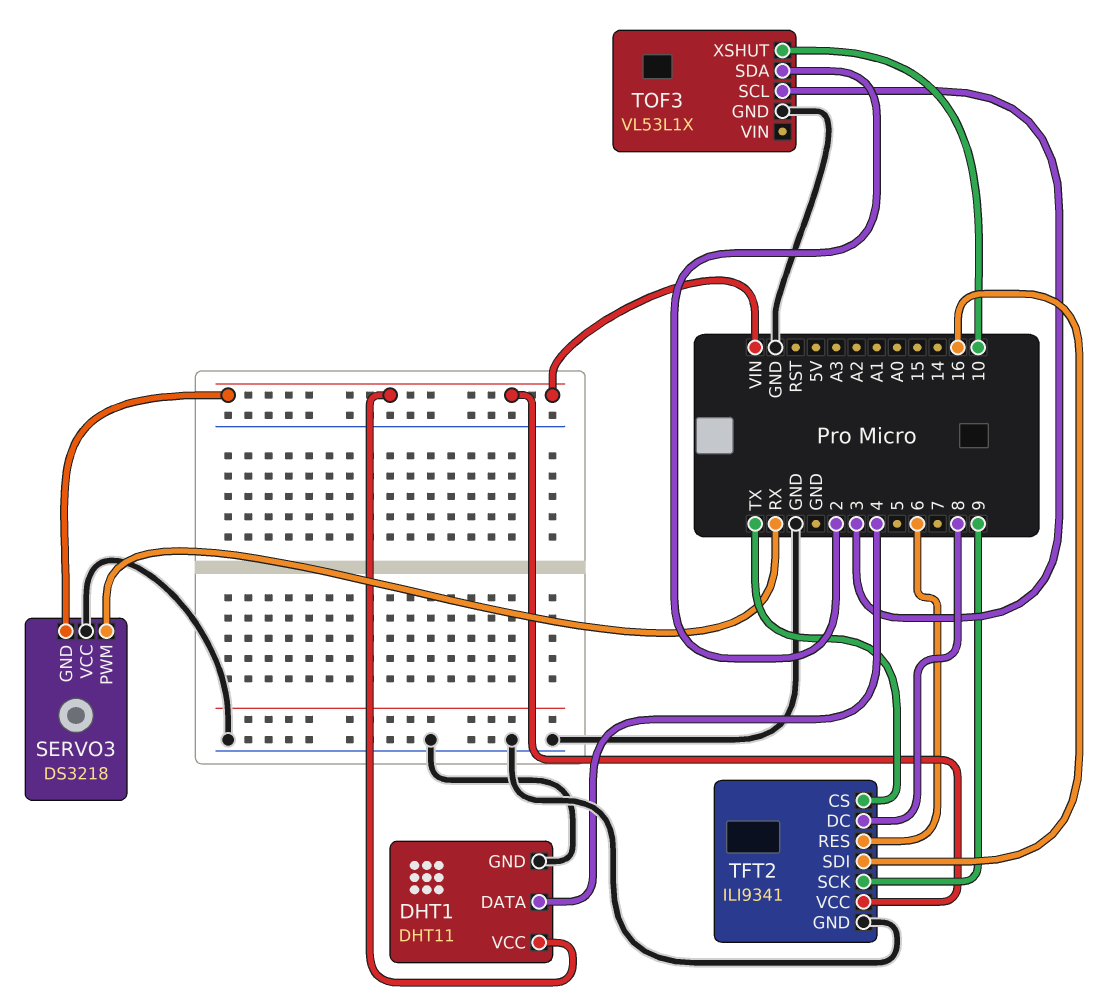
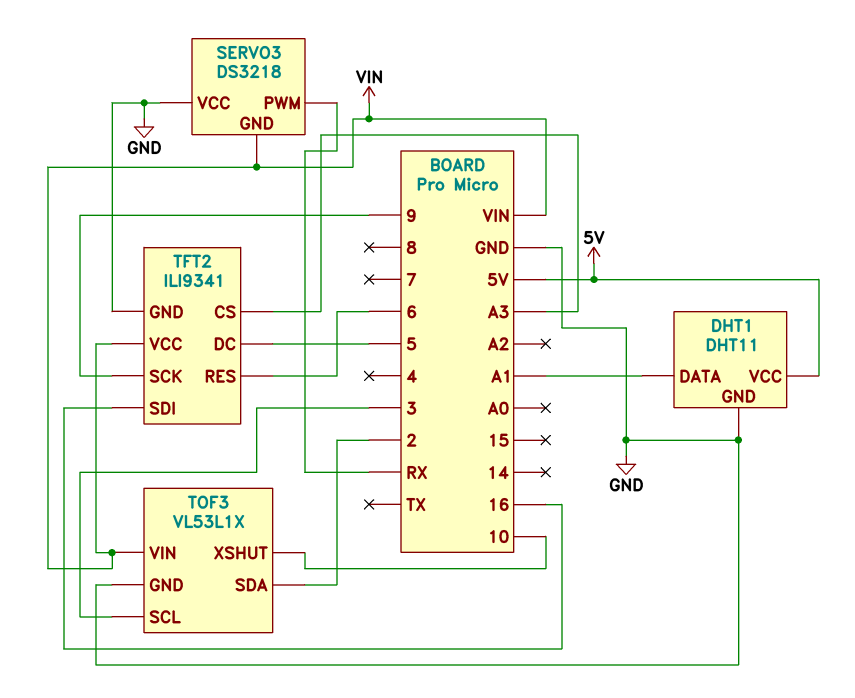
DHT1 pin DATA: 4 -> A1
DHT1 pin VCC: VIN -> 5V
TFT2 pin CS: TX -> A3
TFT2 pin DC: 8 -> 5
TOF3 pin VIN: none -> VIN

